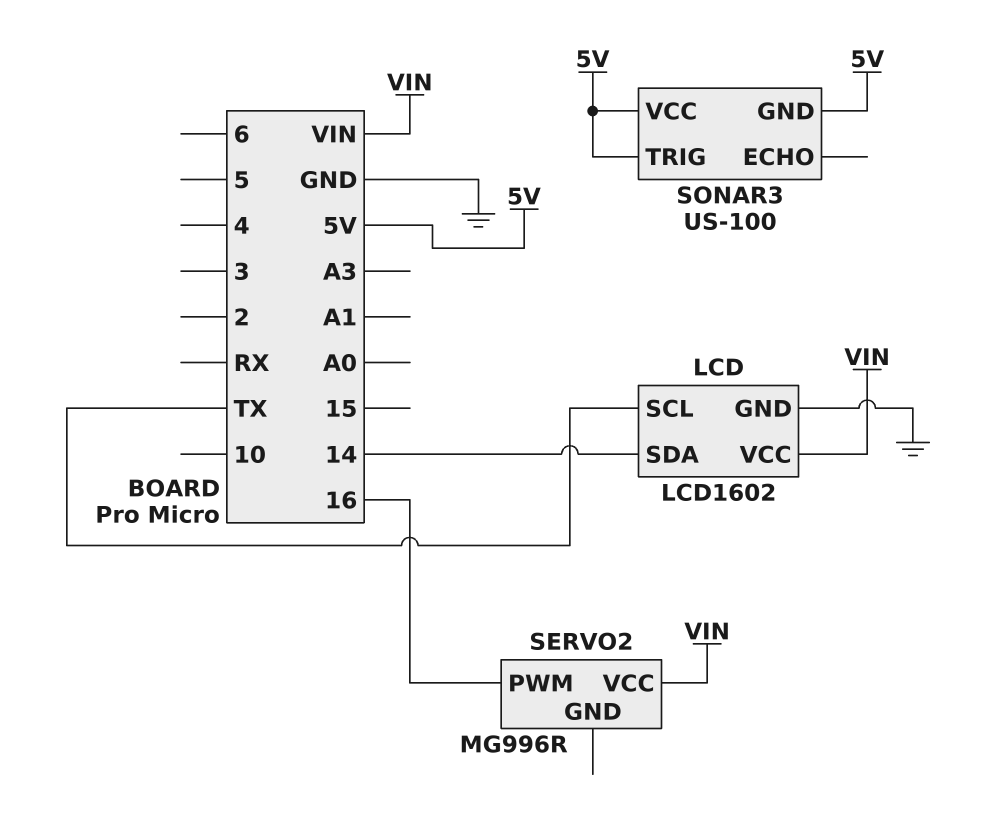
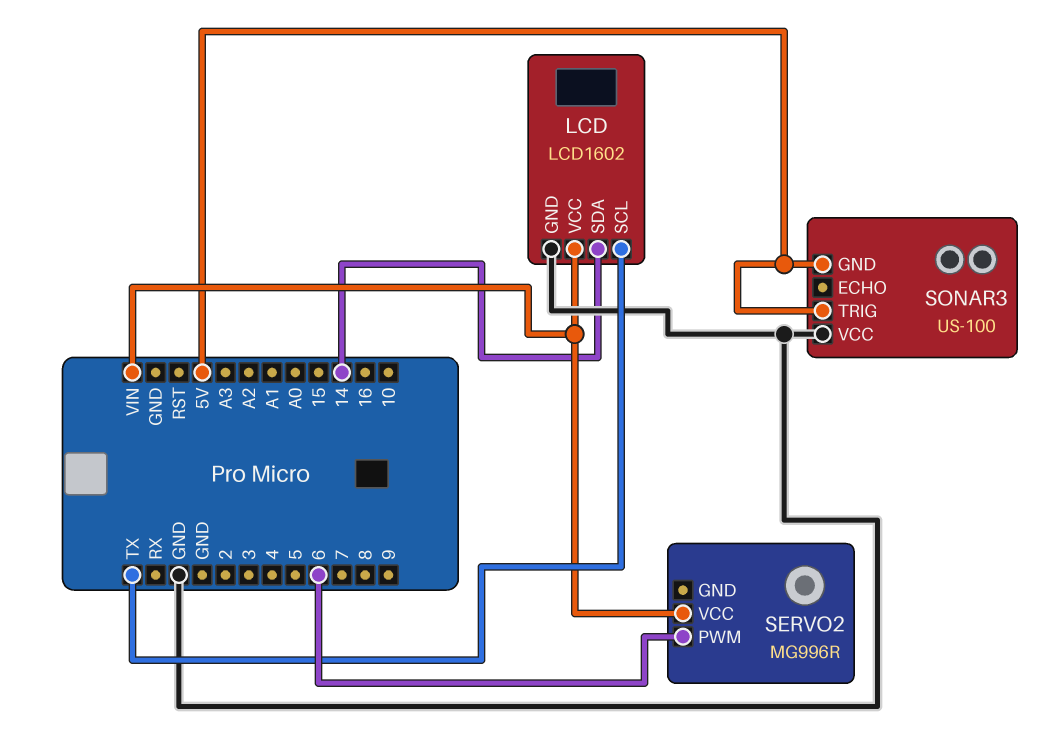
SERVO2 pin PWM: 16 -> 6
SONAR3 pin VCC: 5V -> GND

